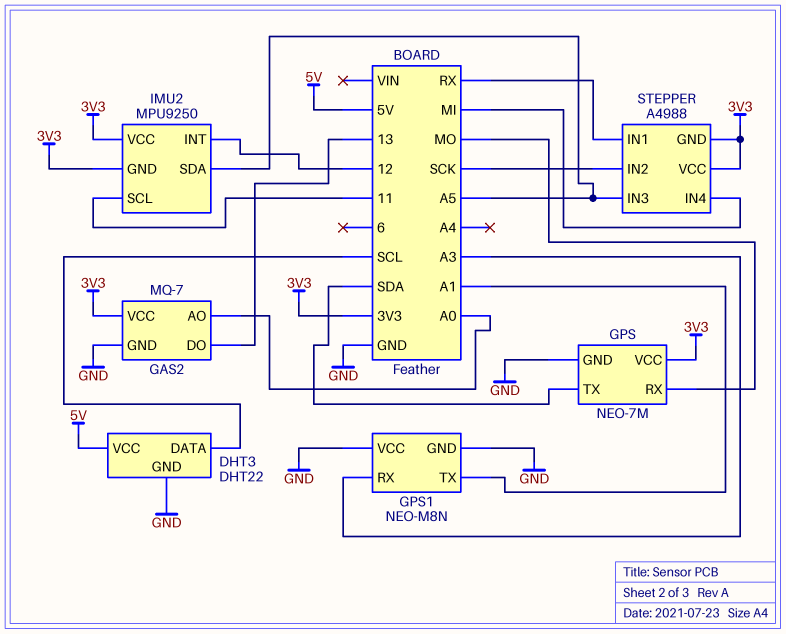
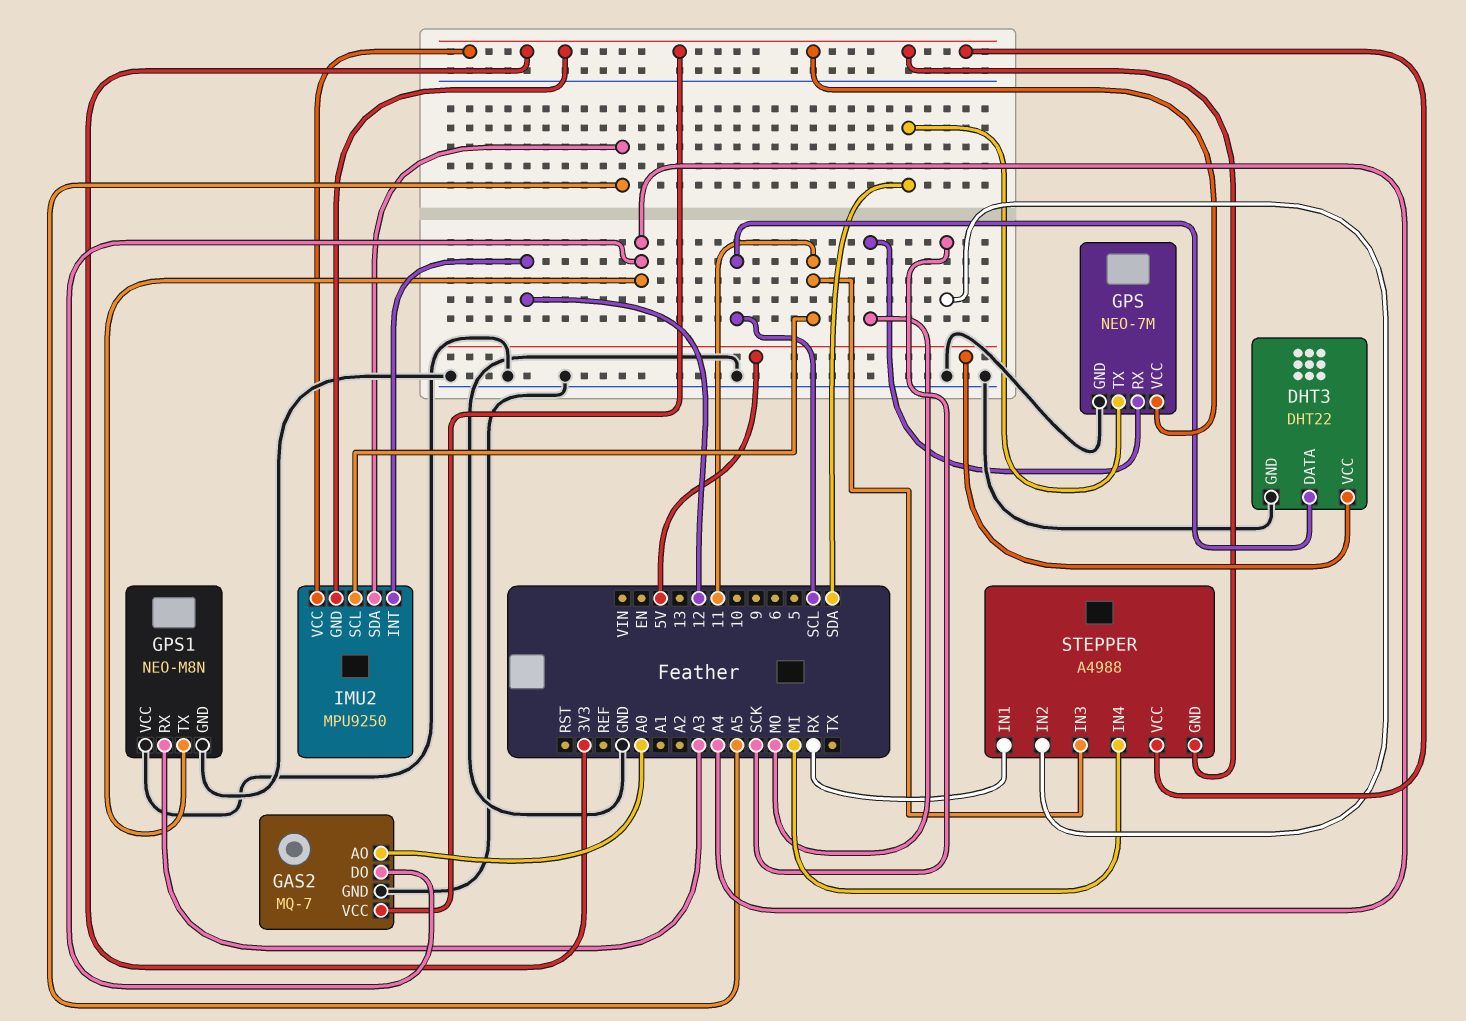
GAS2 pin DO: 13 -> A4
GPS1 pin TX: A1 -> A4
STEPPER pin IN3: A5 -> 11

